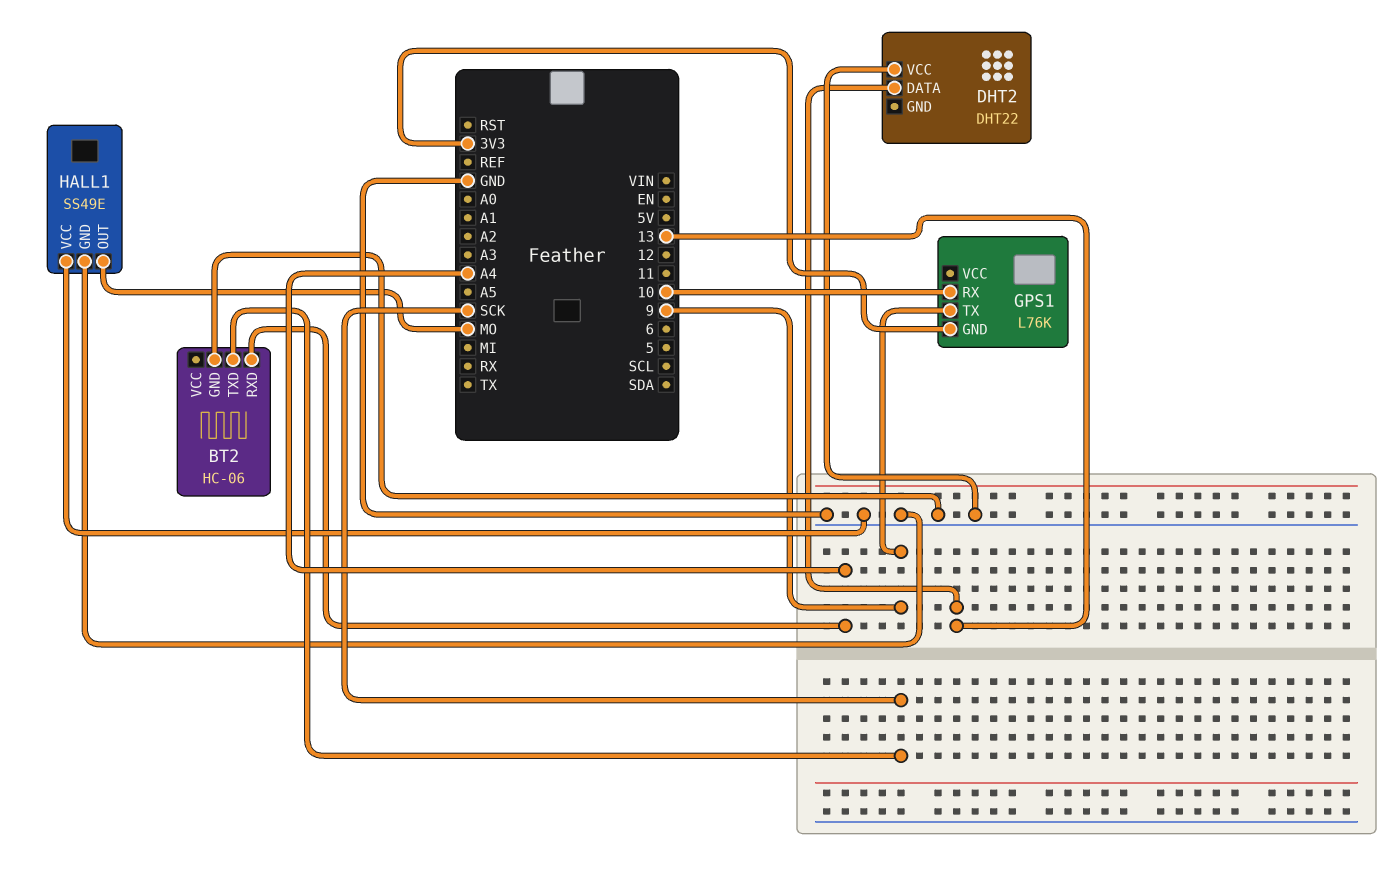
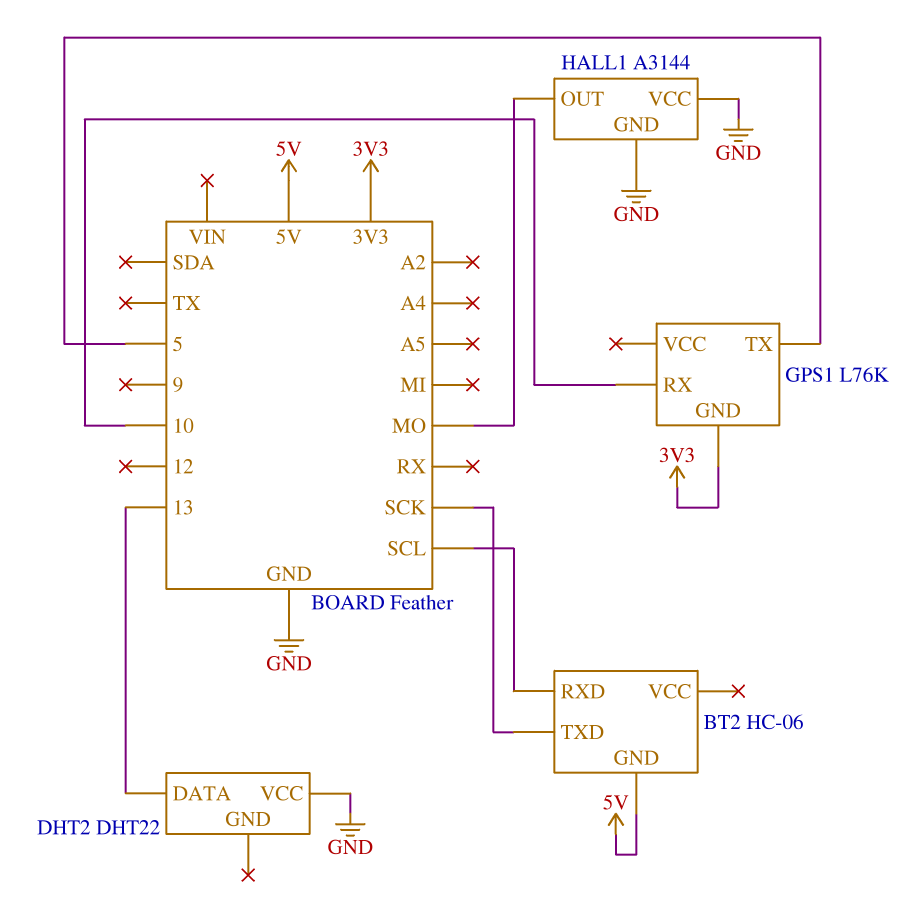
BT2 pin GND: GND -> 5V
BT2 pin RXD: A4 -> SCL
GPS1 pin TX: 9 -> 5
HALL1: SS49E -> A3144

